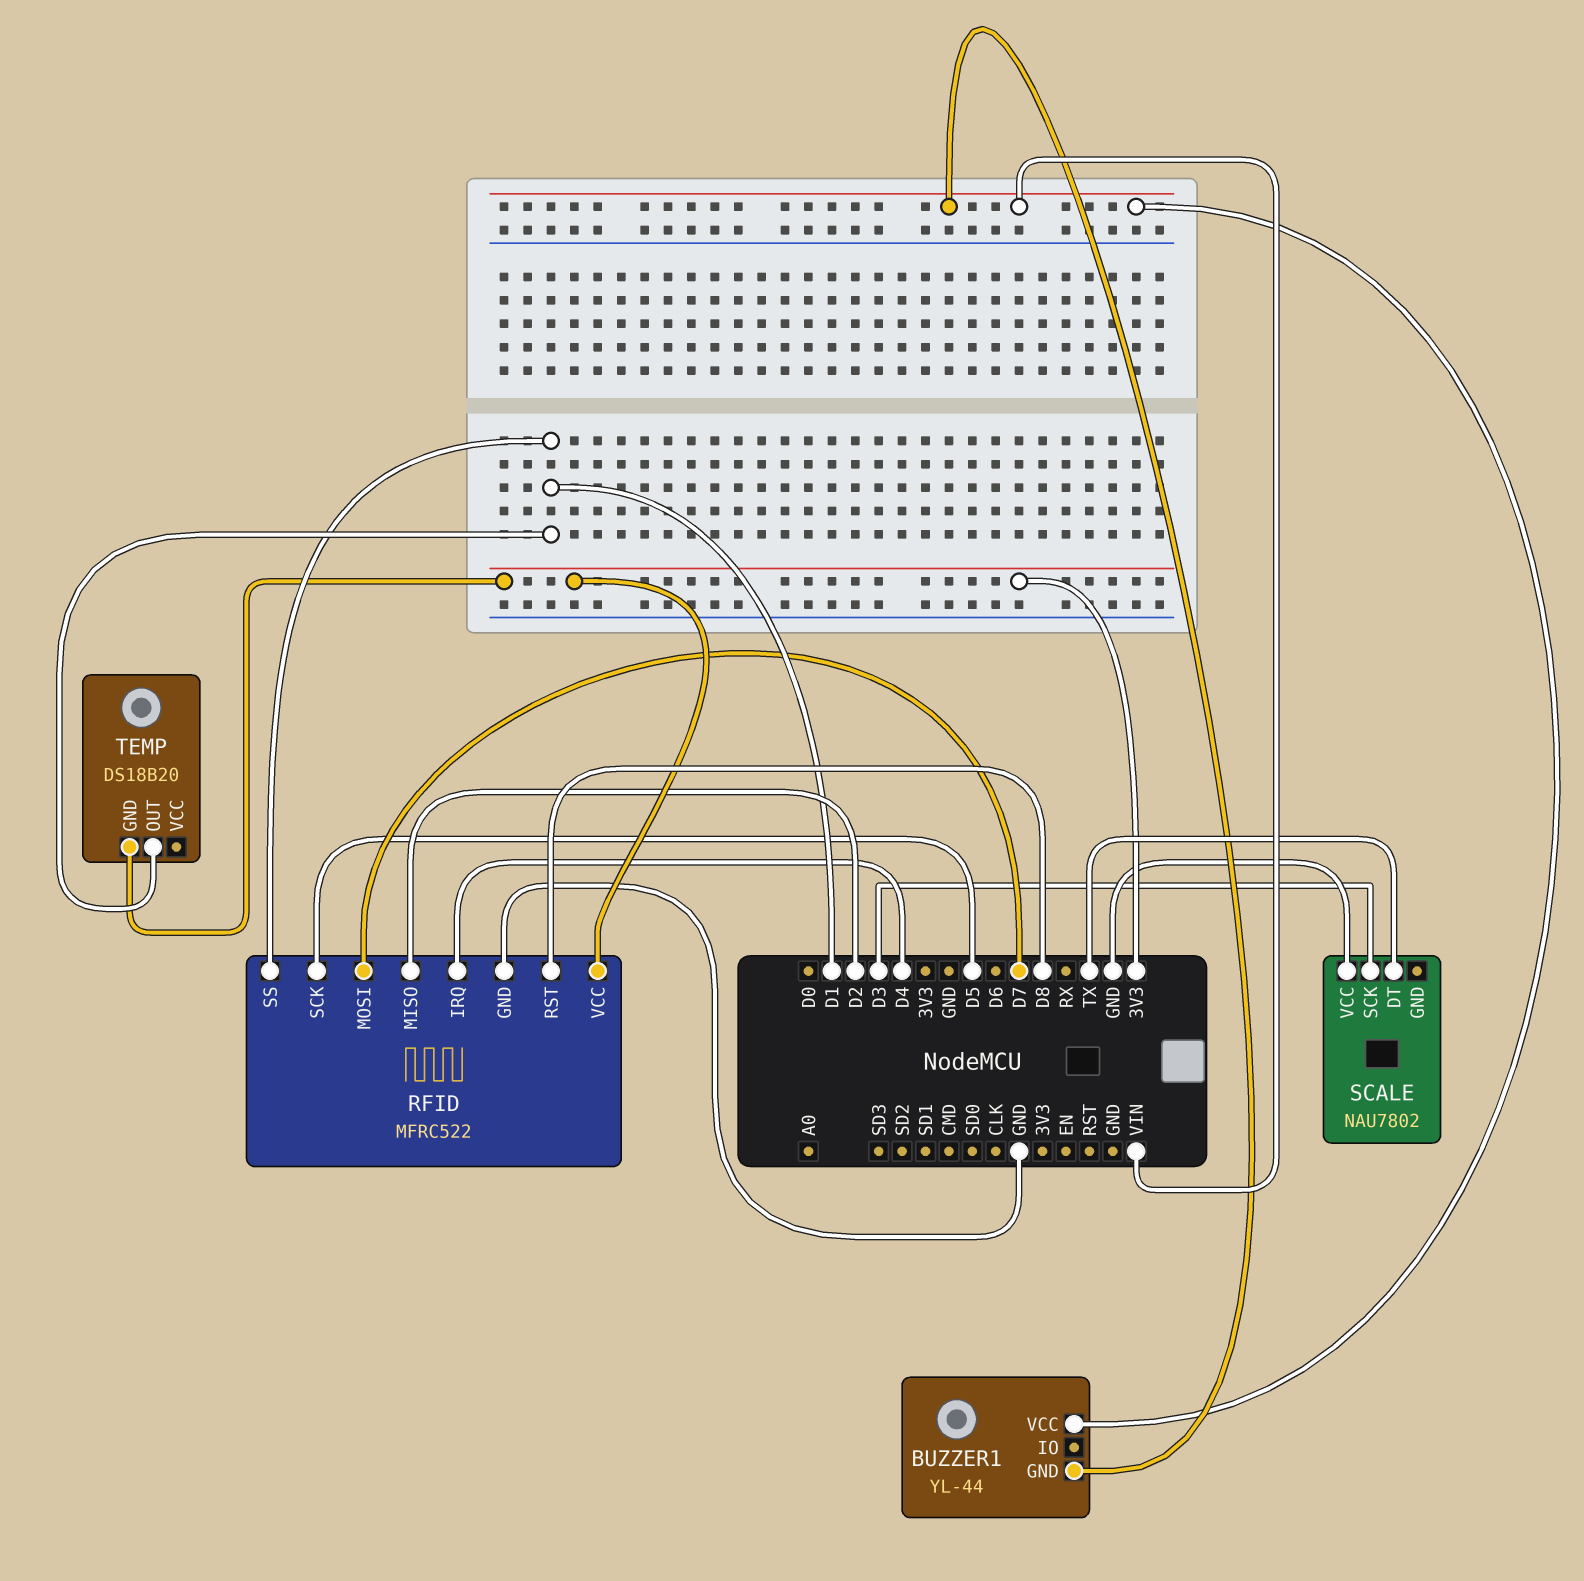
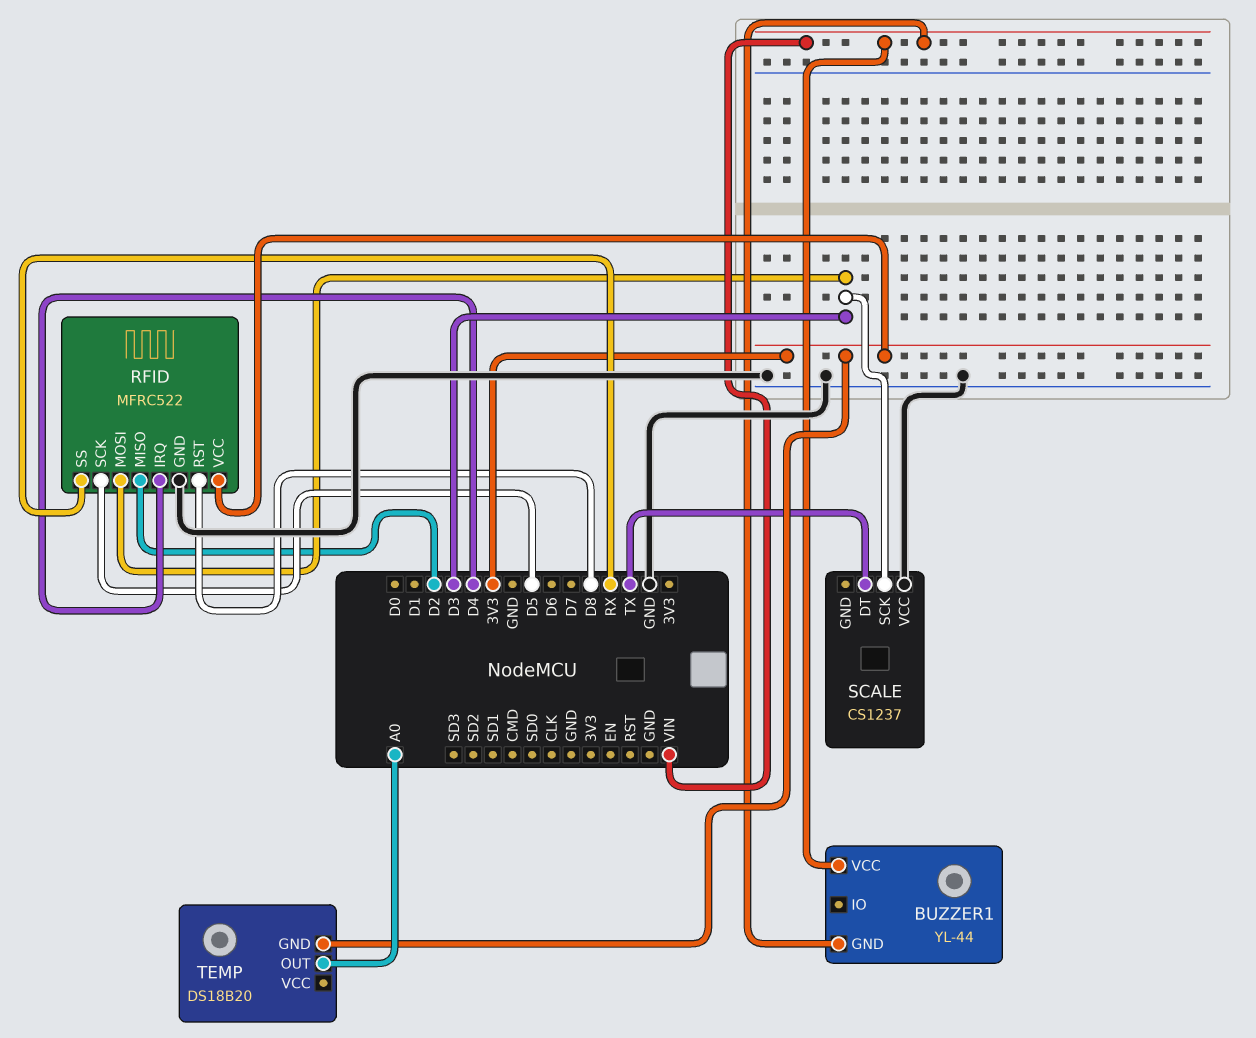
RFID pin MOSI: D7 -> D3
RFID pin SS: D1 -> RX
SCALE: NAU7802 -> CS1237
TEMP pin OUT: D1 -> A0

